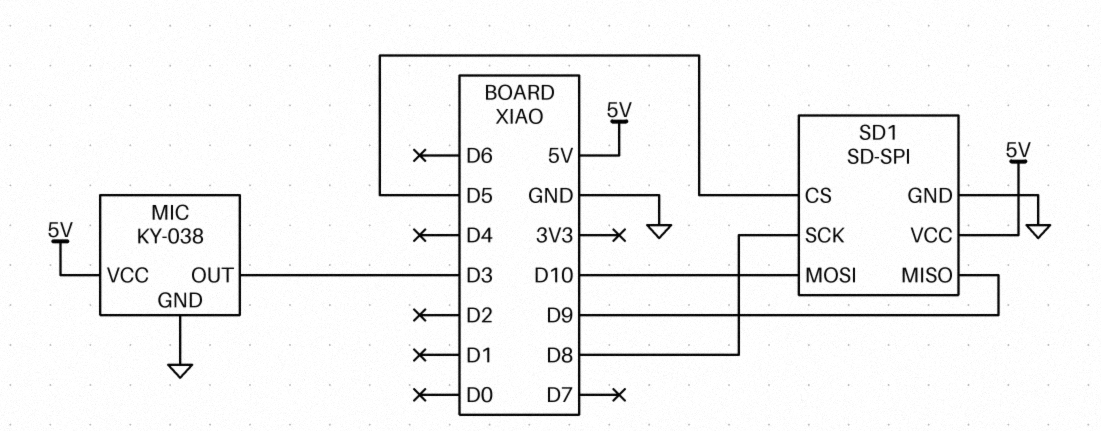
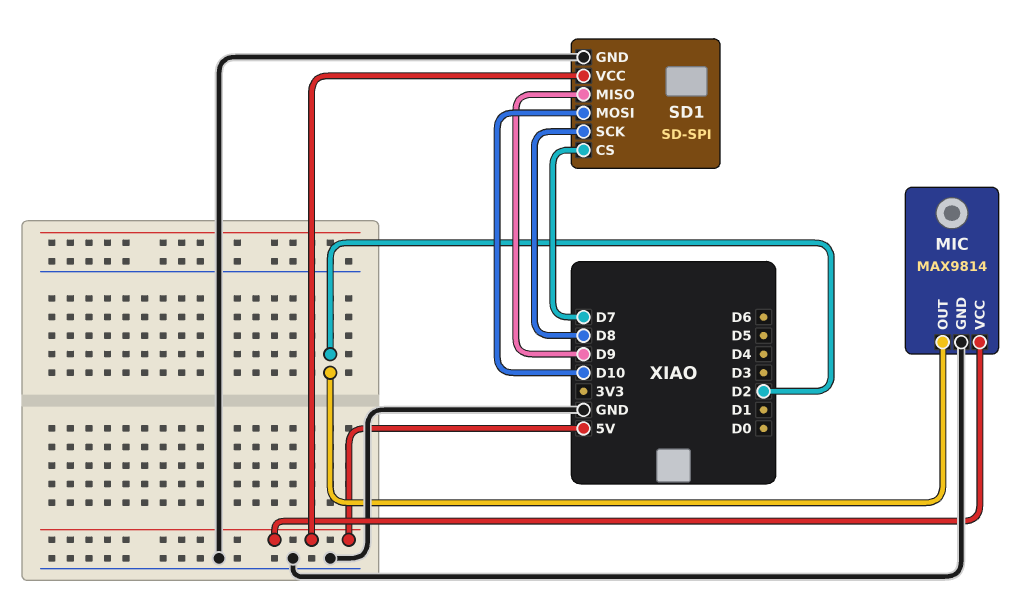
MIC: KY-038 -> MAX9814
MIC pin OUT: D3 -> D2
SD1 pin CS: D5 -> D7

